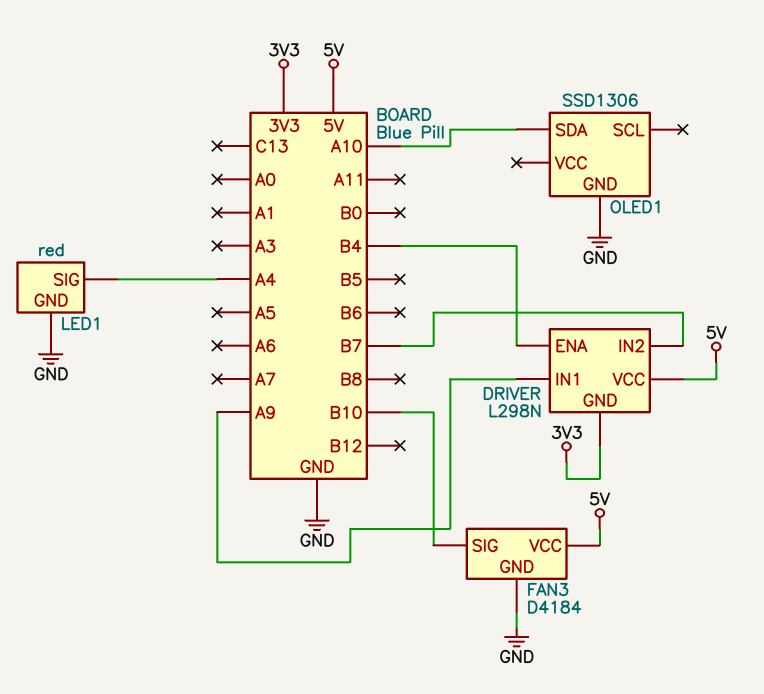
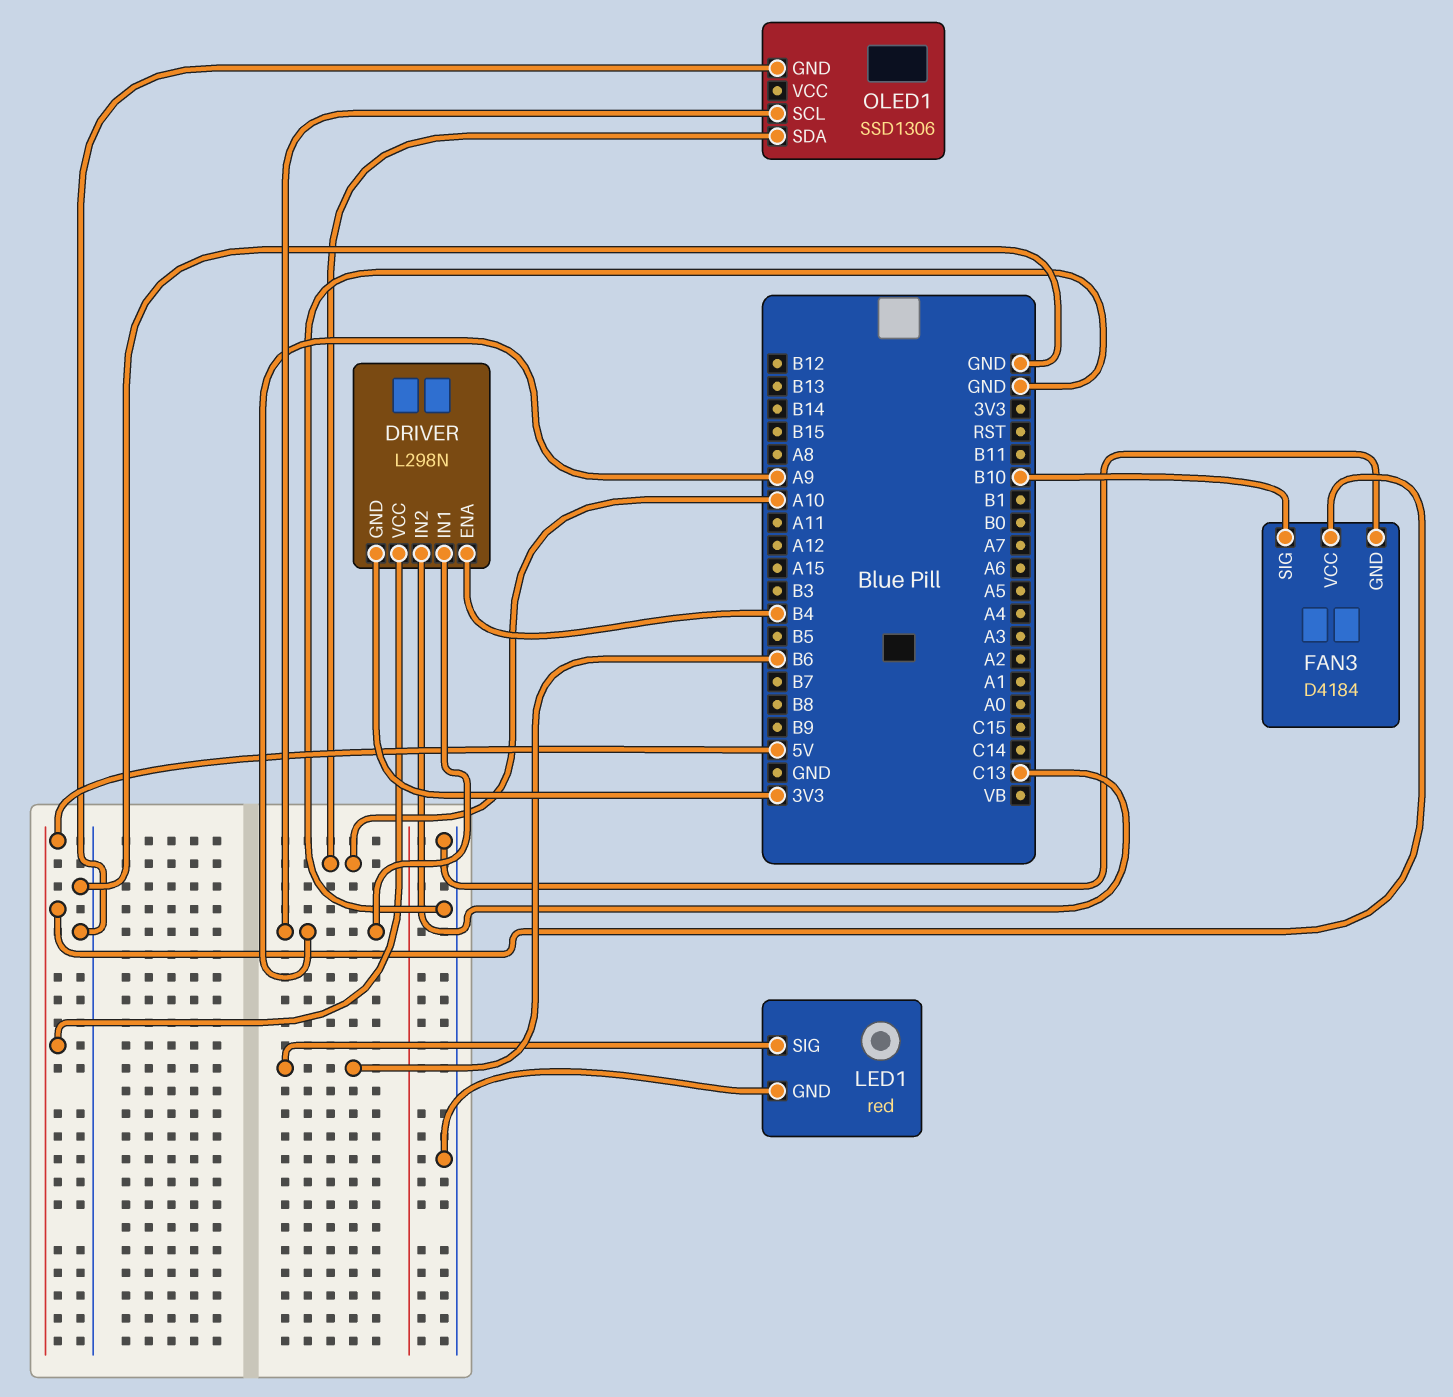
DRIVER pin IN2: B7 -> C13
LED1 pin SIG: A4 -> B6
OLED1 pin SCL: none -> A9

